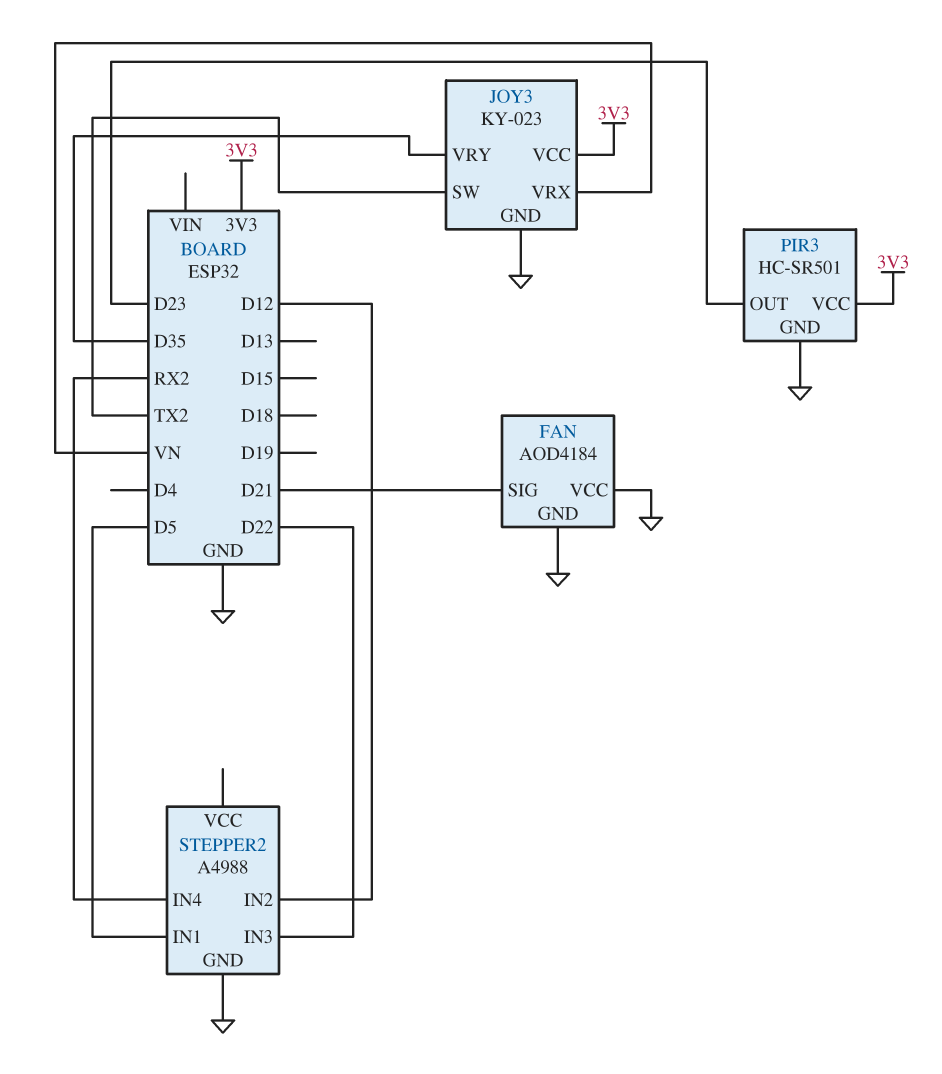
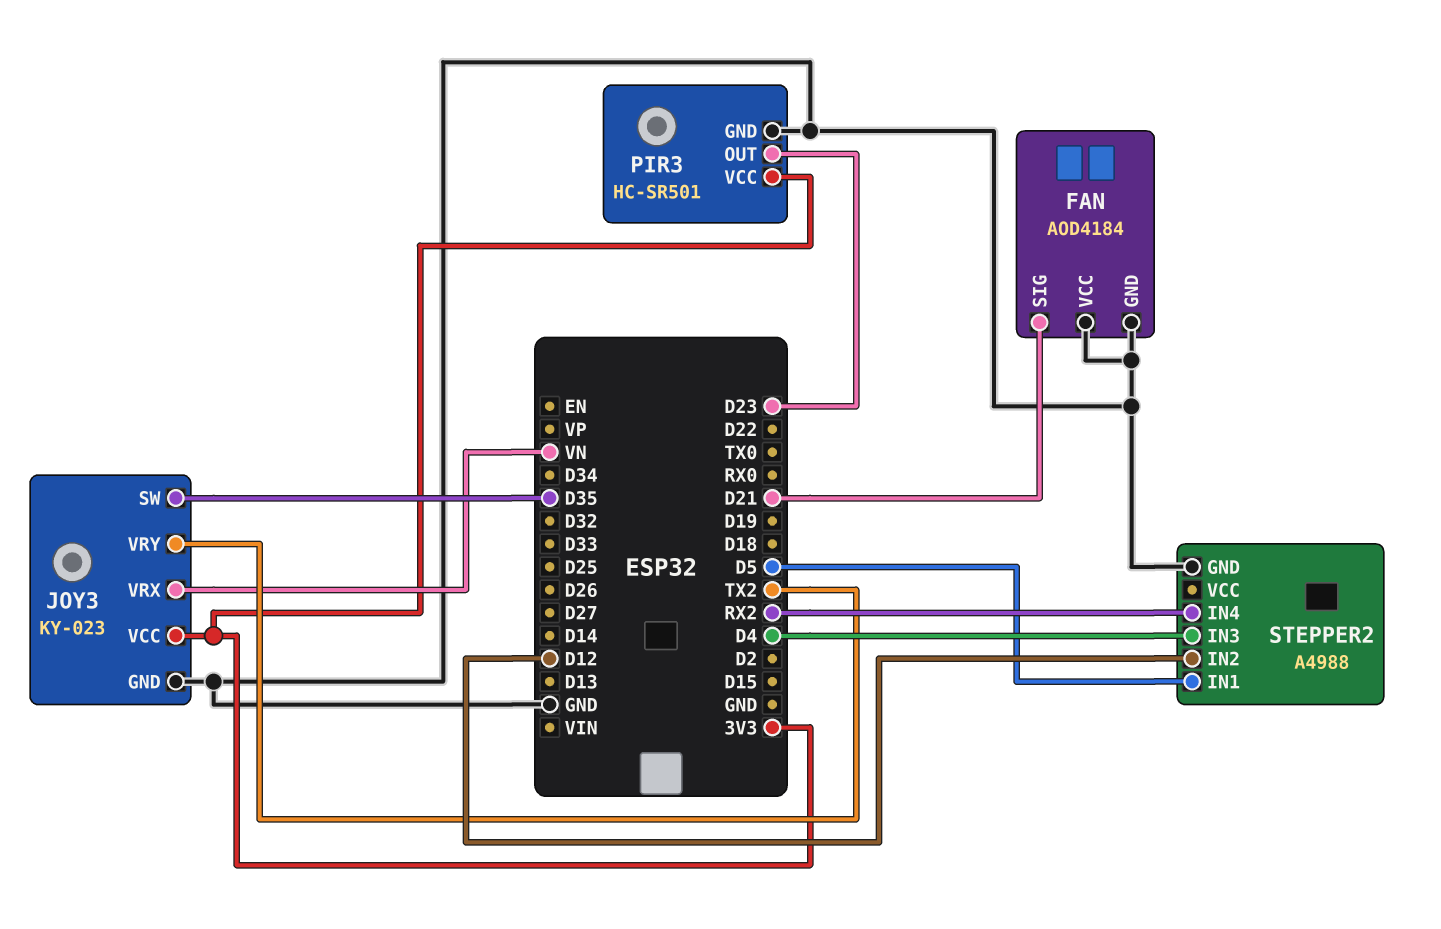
JOY3 pin SW: TX2 -> D35
JOY3 pin VRY: D35 -> TX2
STEPPER2 pin IN3: D22 -> D4

